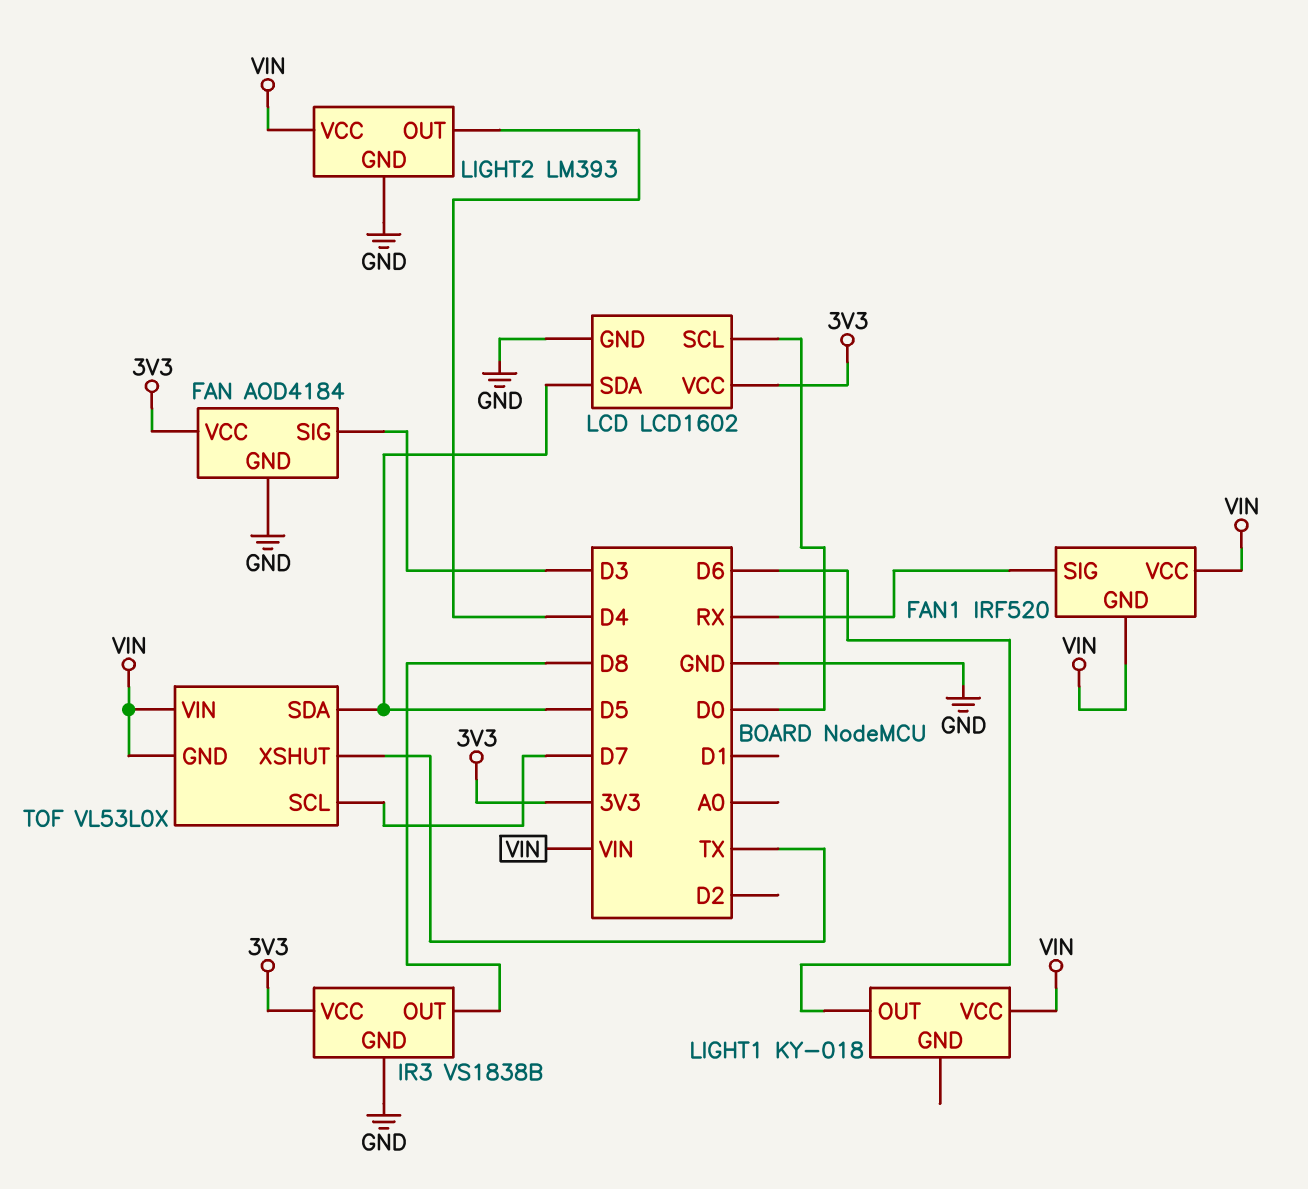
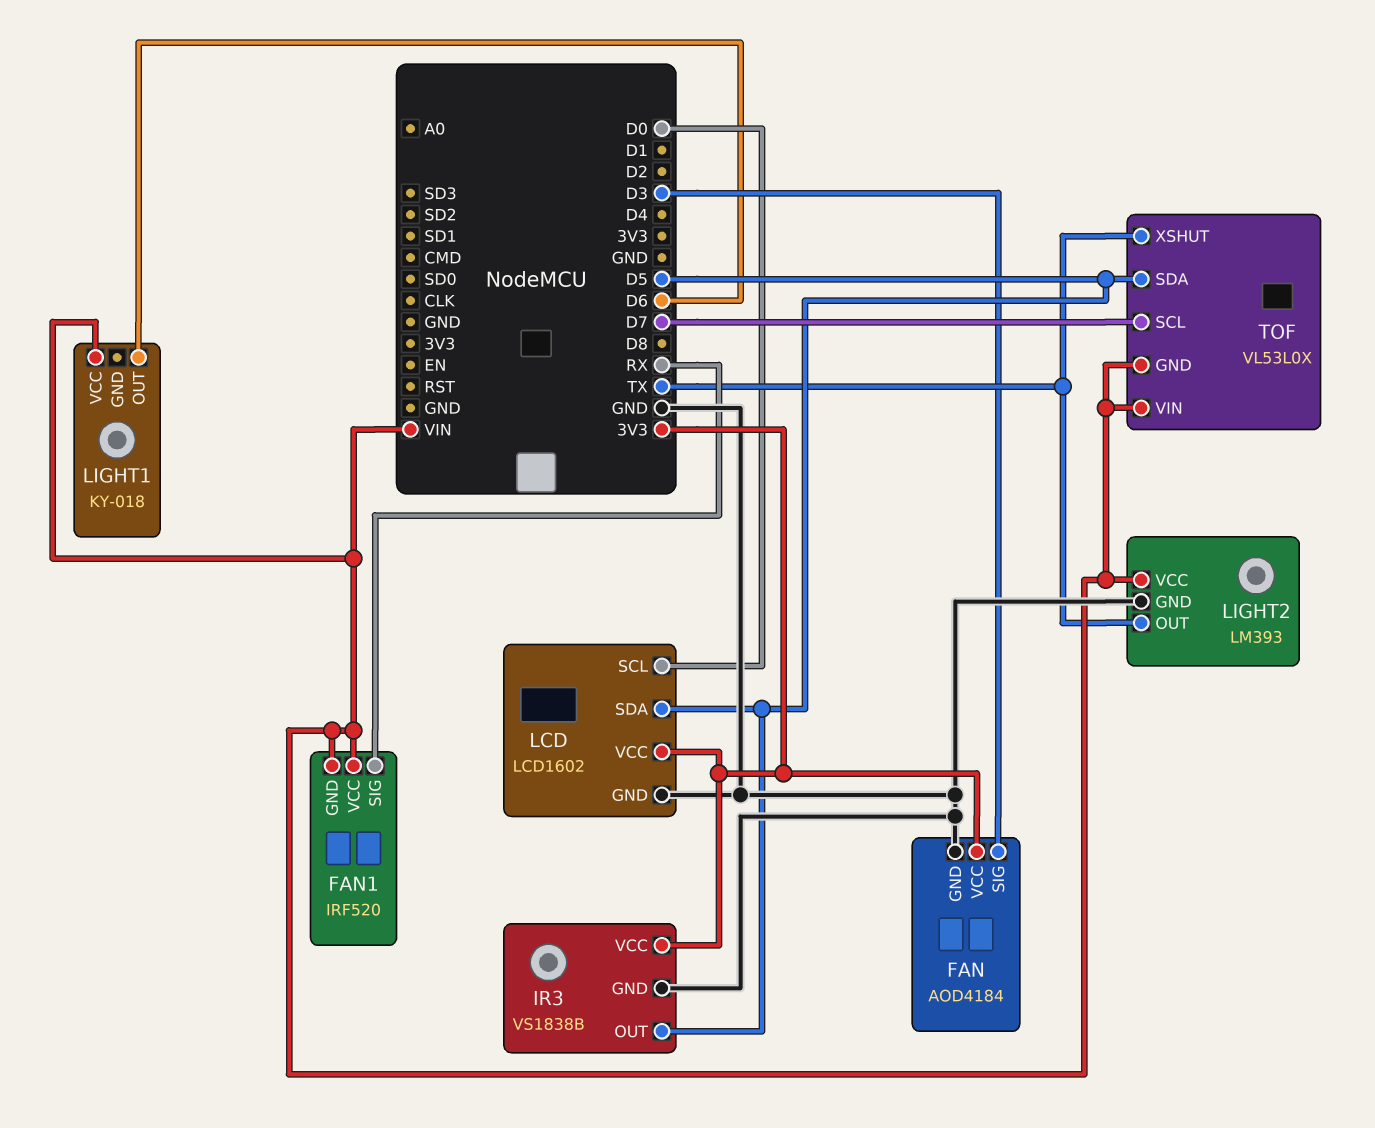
IR3 pin OUT: D8 -> D5
LIGHT2 pin OUT: D4 -> TX

